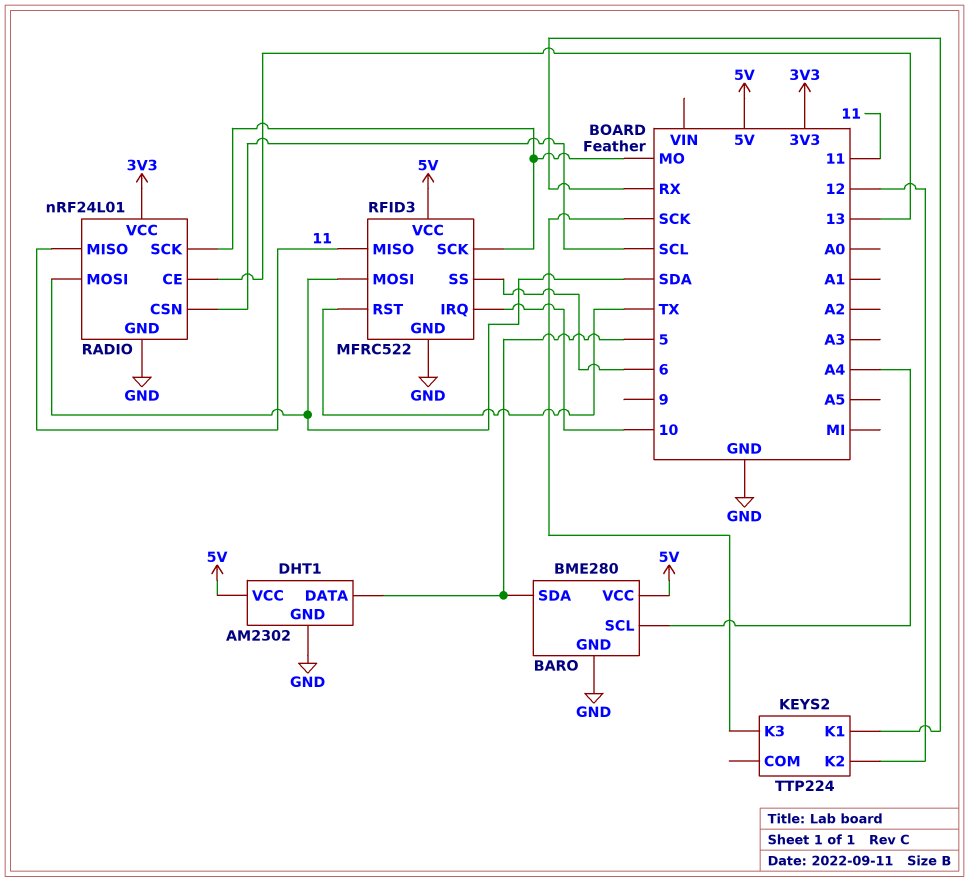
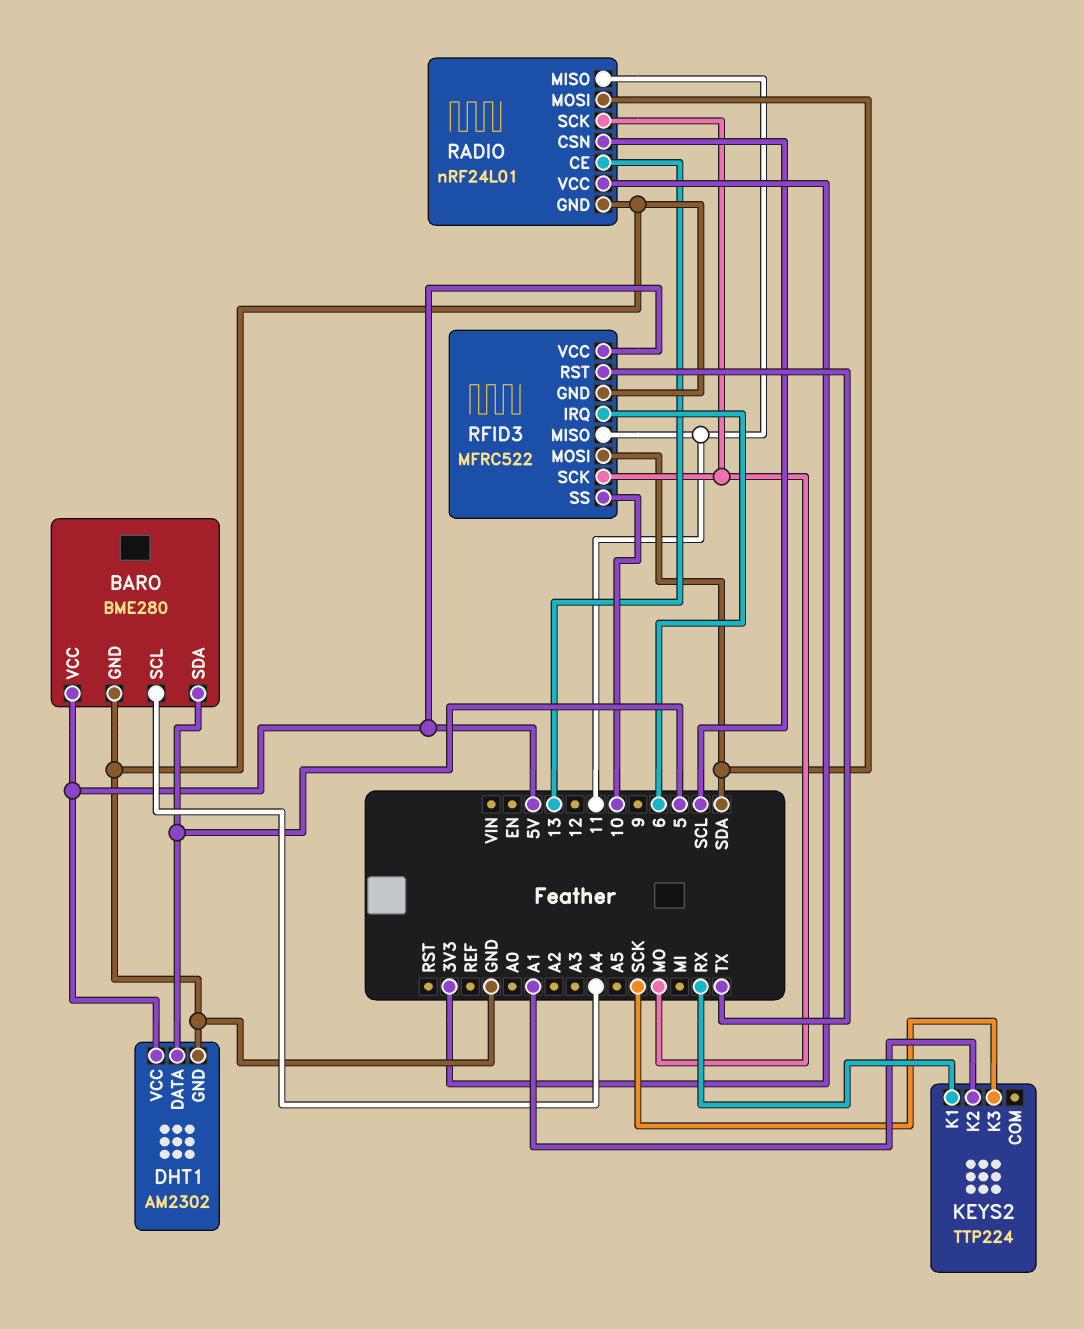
KEYS2 pin K2: 12 -> A1
RFID3 pin IRQ: 10 -> 6
RFID3 pin SS: 6 -> 10

